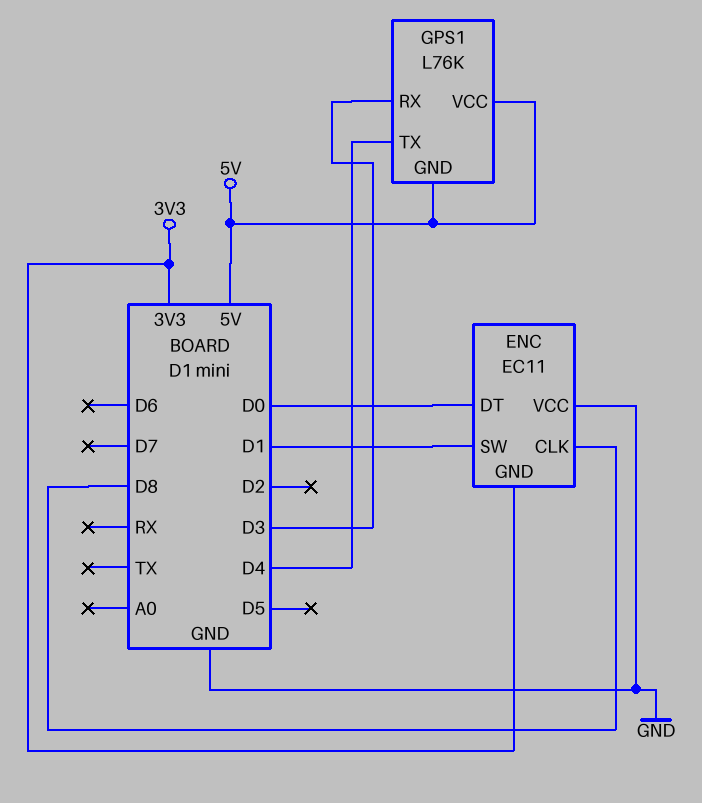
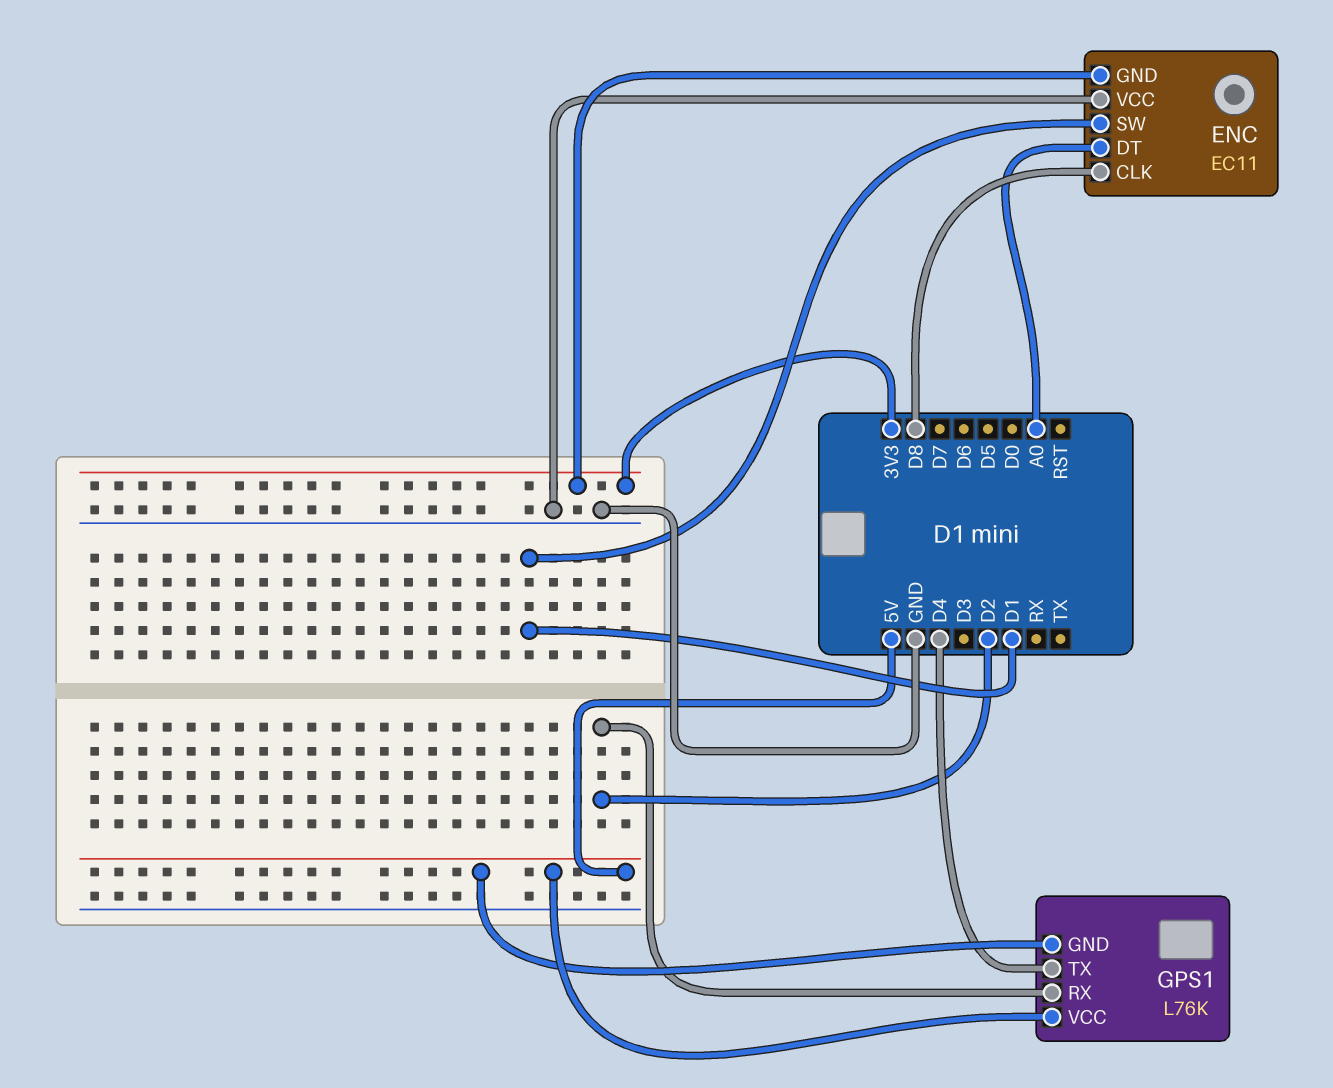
ENC pin DT: D0 -> A0
GPS1 pin RX: D3 -> D2

